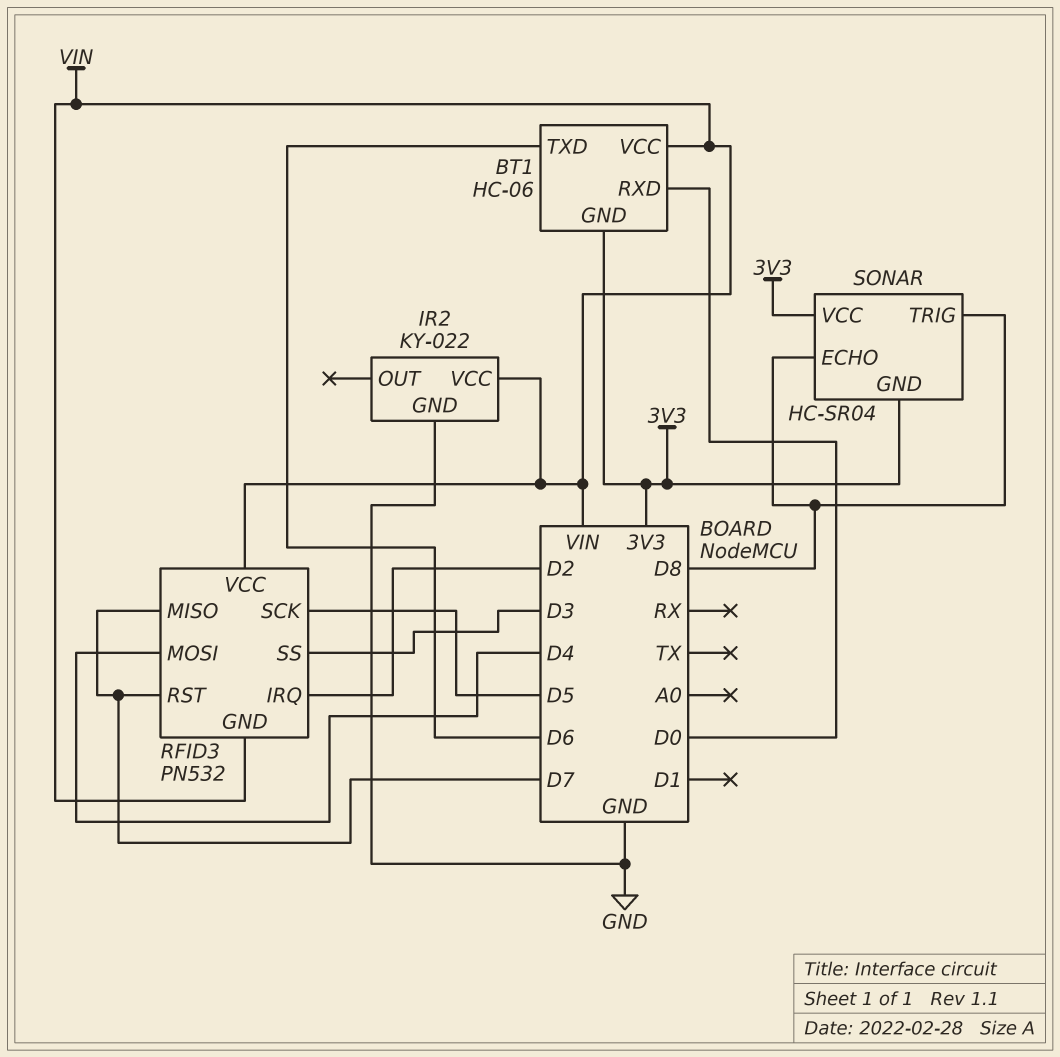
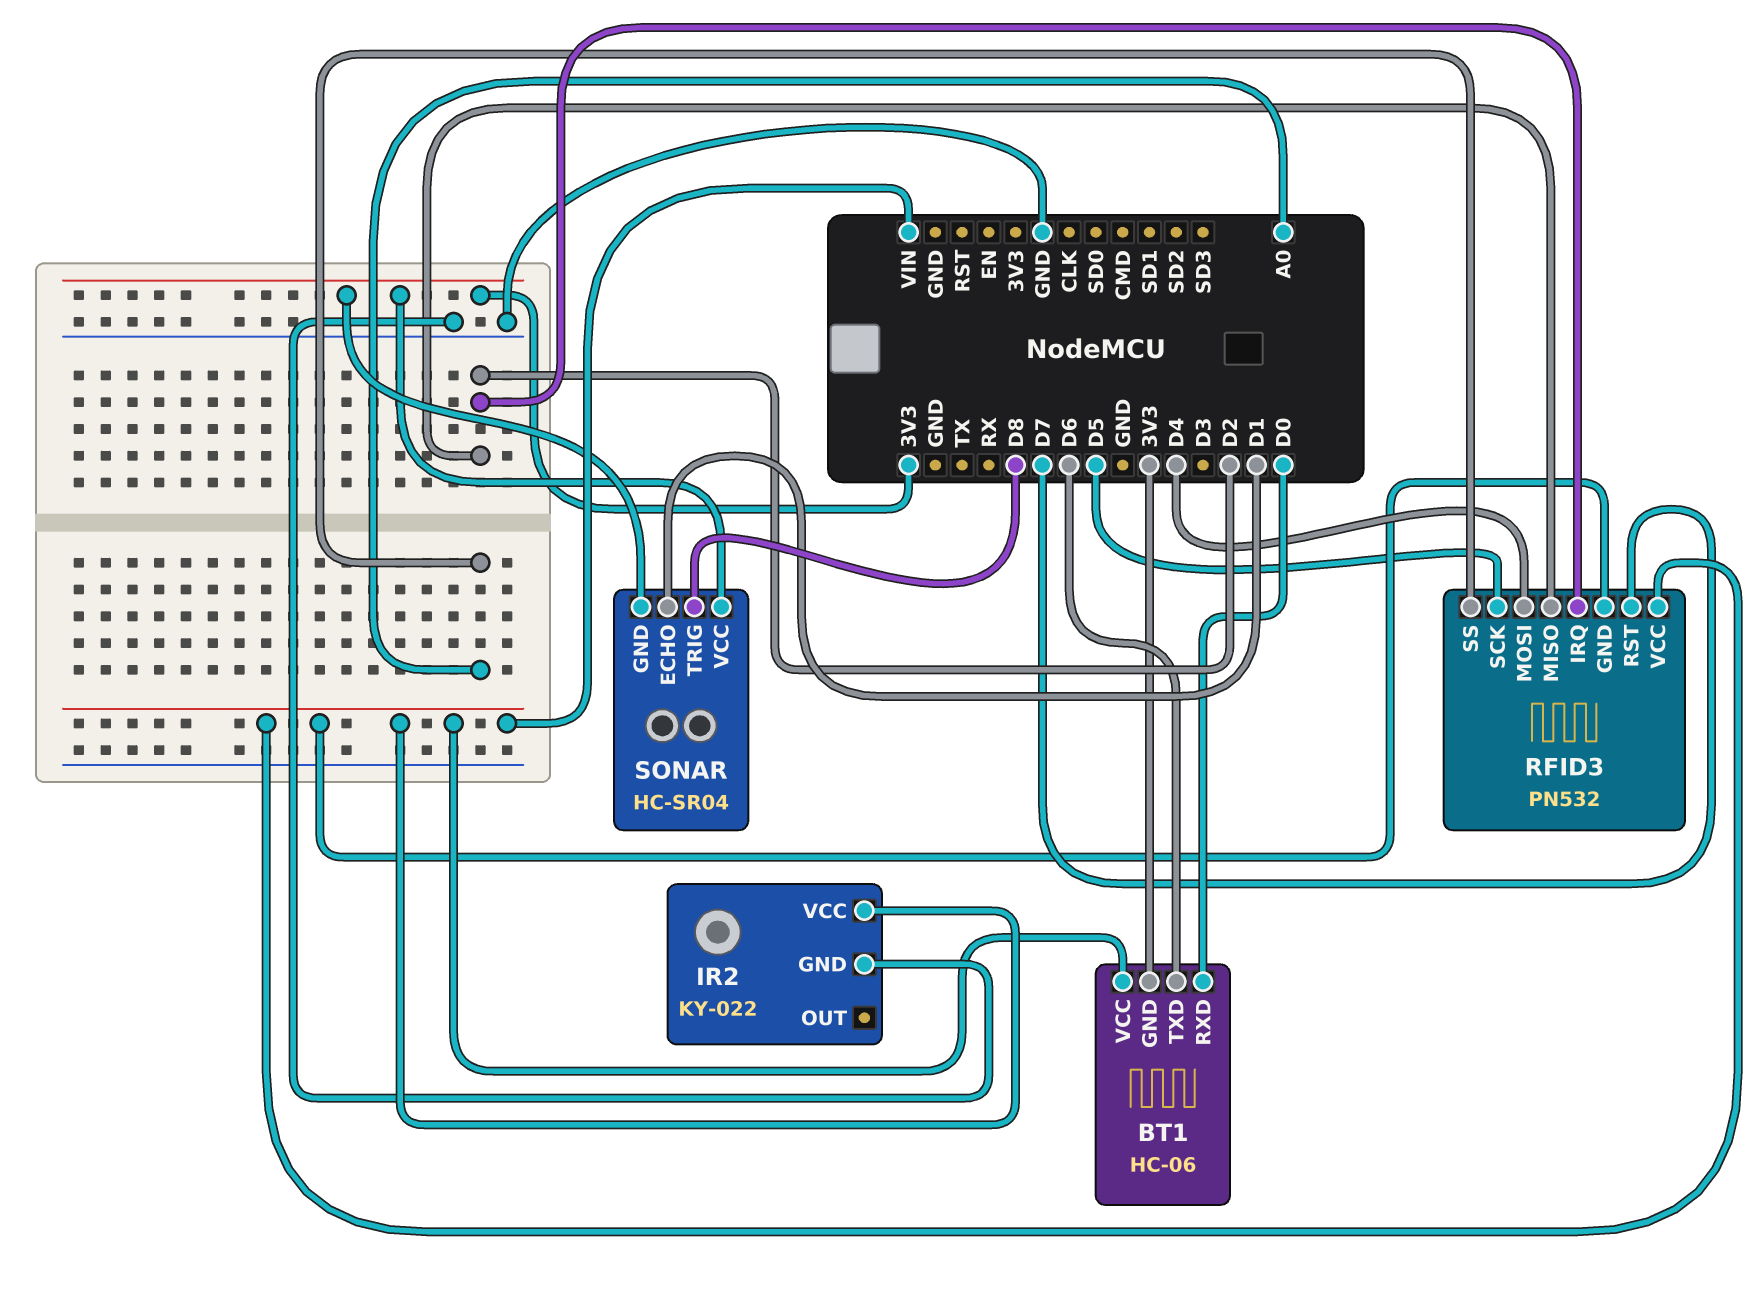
RFID3 pin MISO: D7 -> D2
RFID3 pin SS: D3 -> A0
SONAR pin ECHO: D8 -> D1

